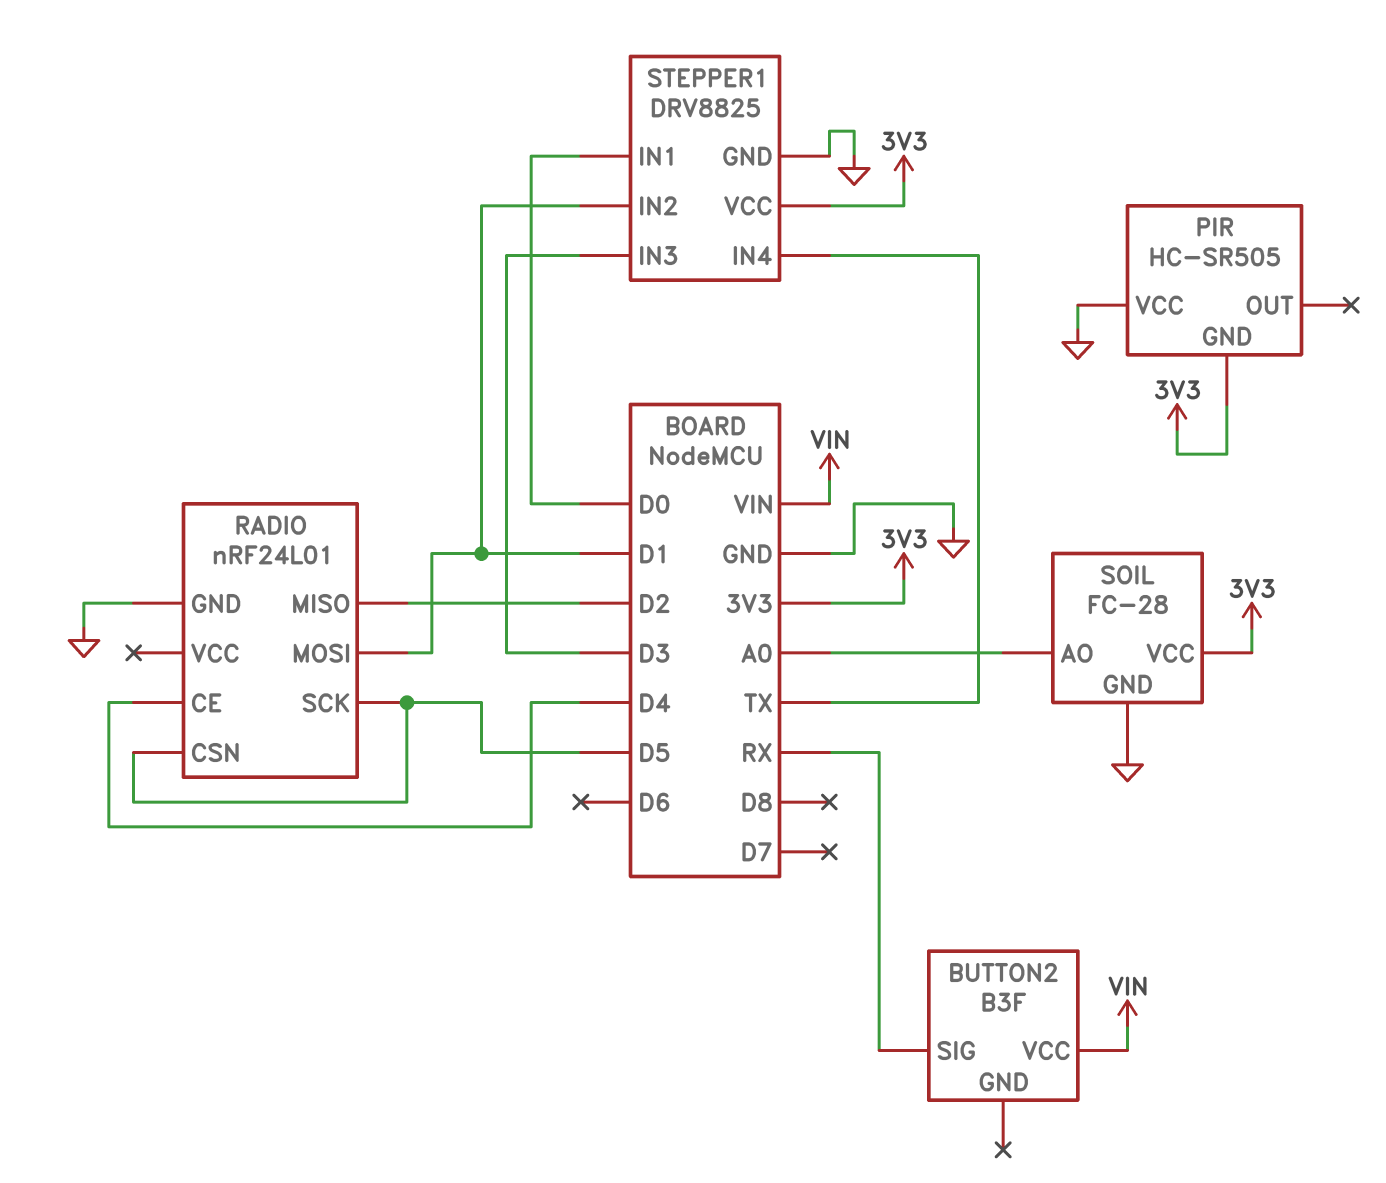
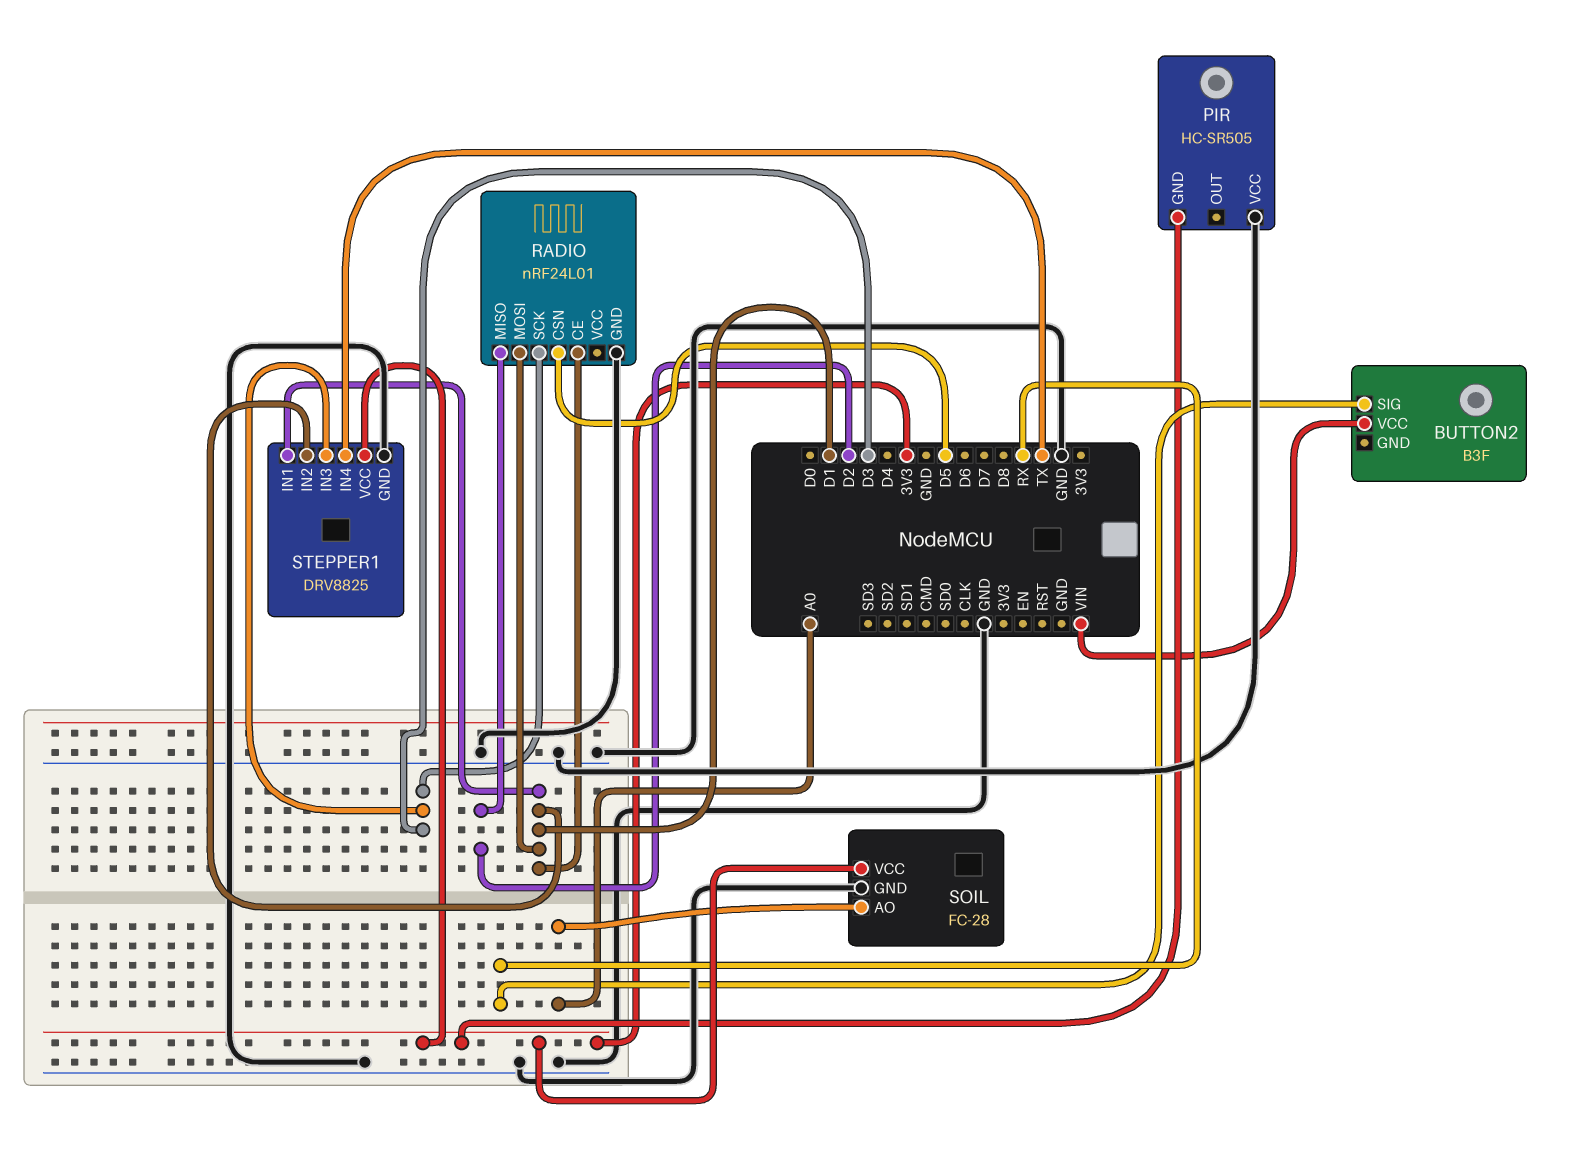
RADIO pin CE: D4 -> D1
RADIO pin SCK: D5 -> D3
STEPPER1 pin IN1: D0 -> D1

